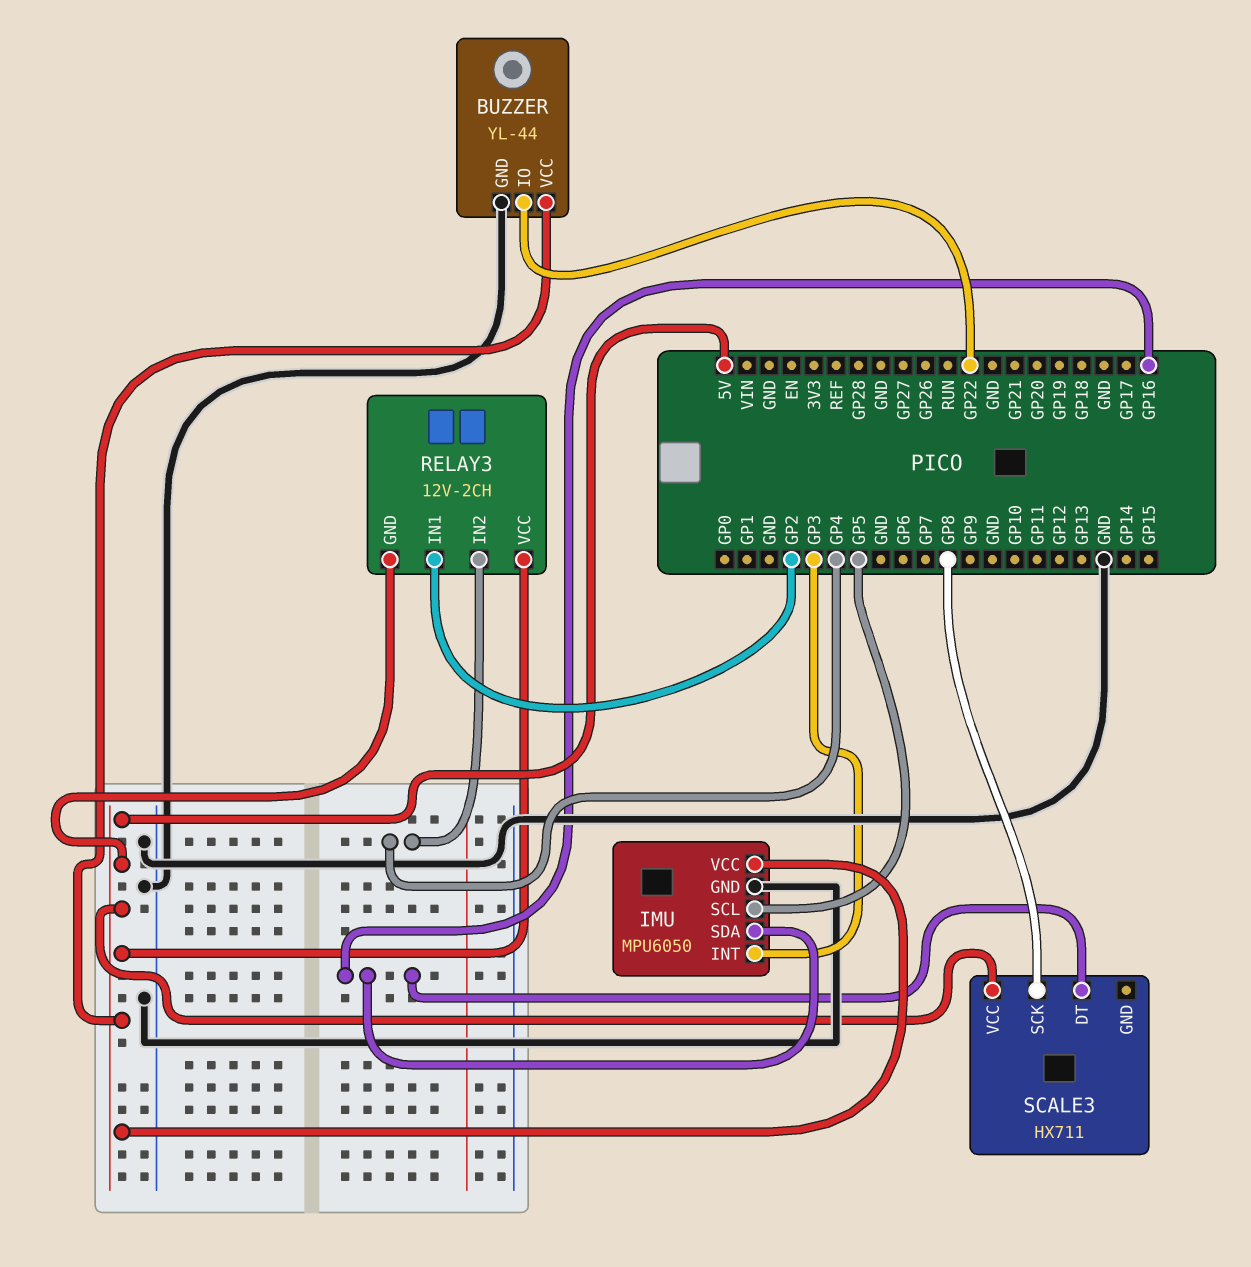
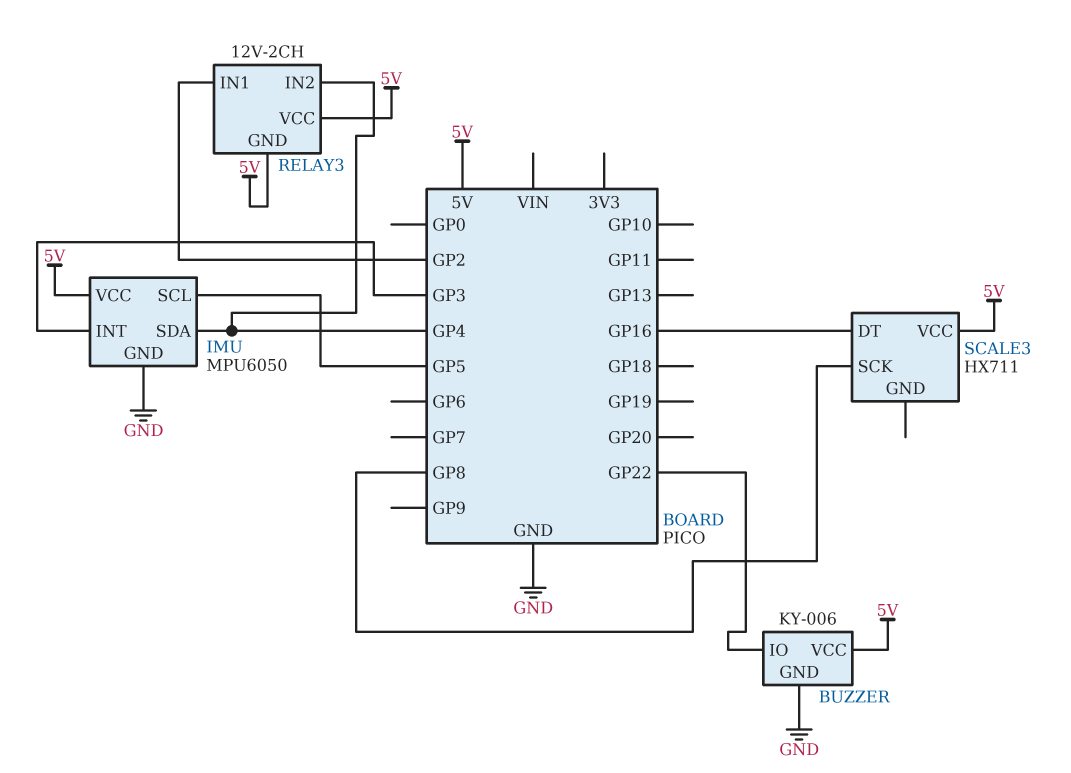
BUZZER: YL-44 -> KY-006
IMU pin SDA: GP16 -> GP4

